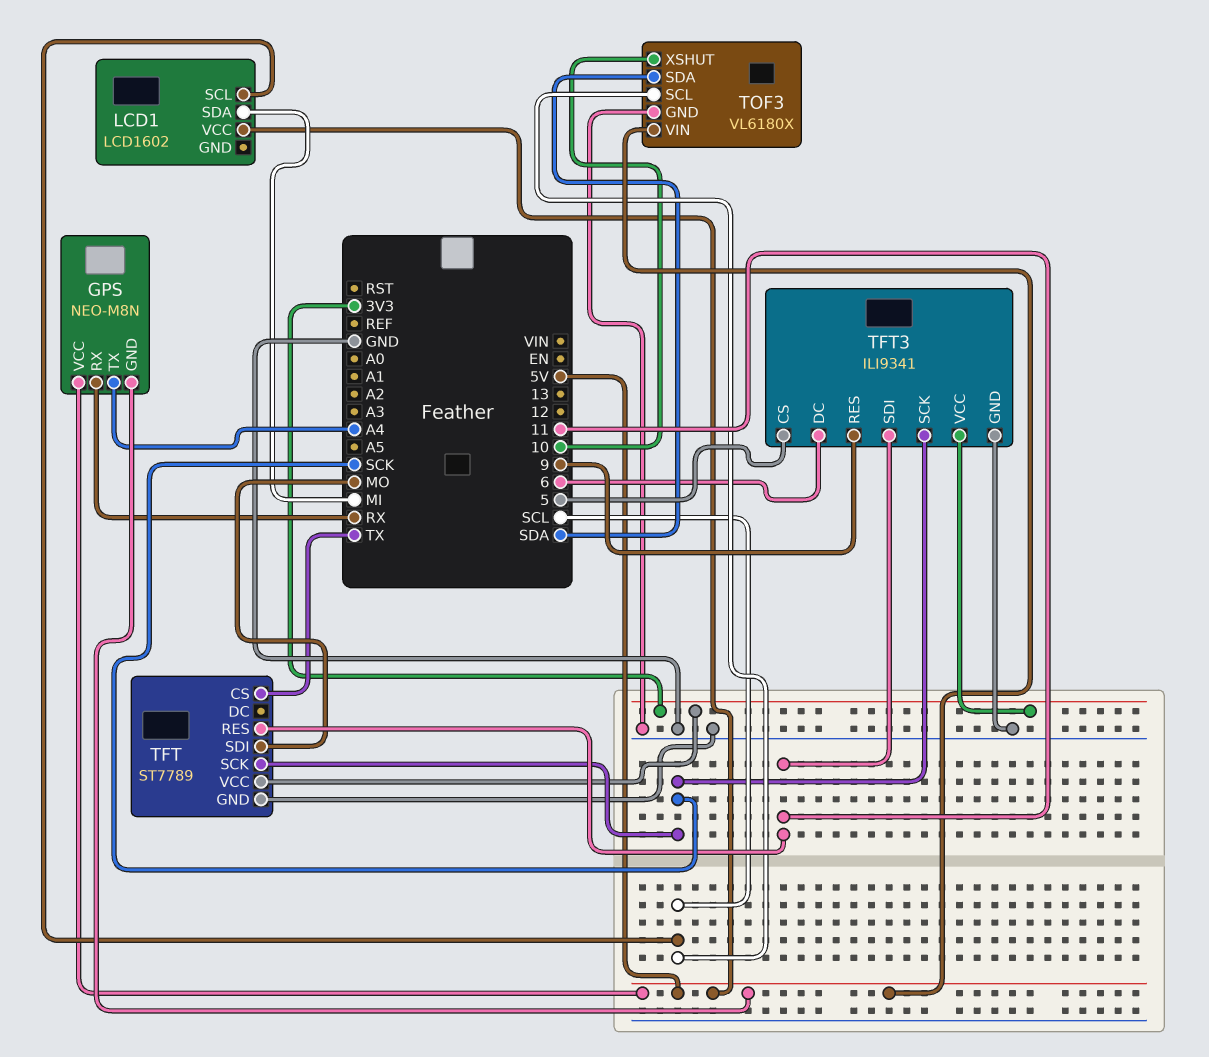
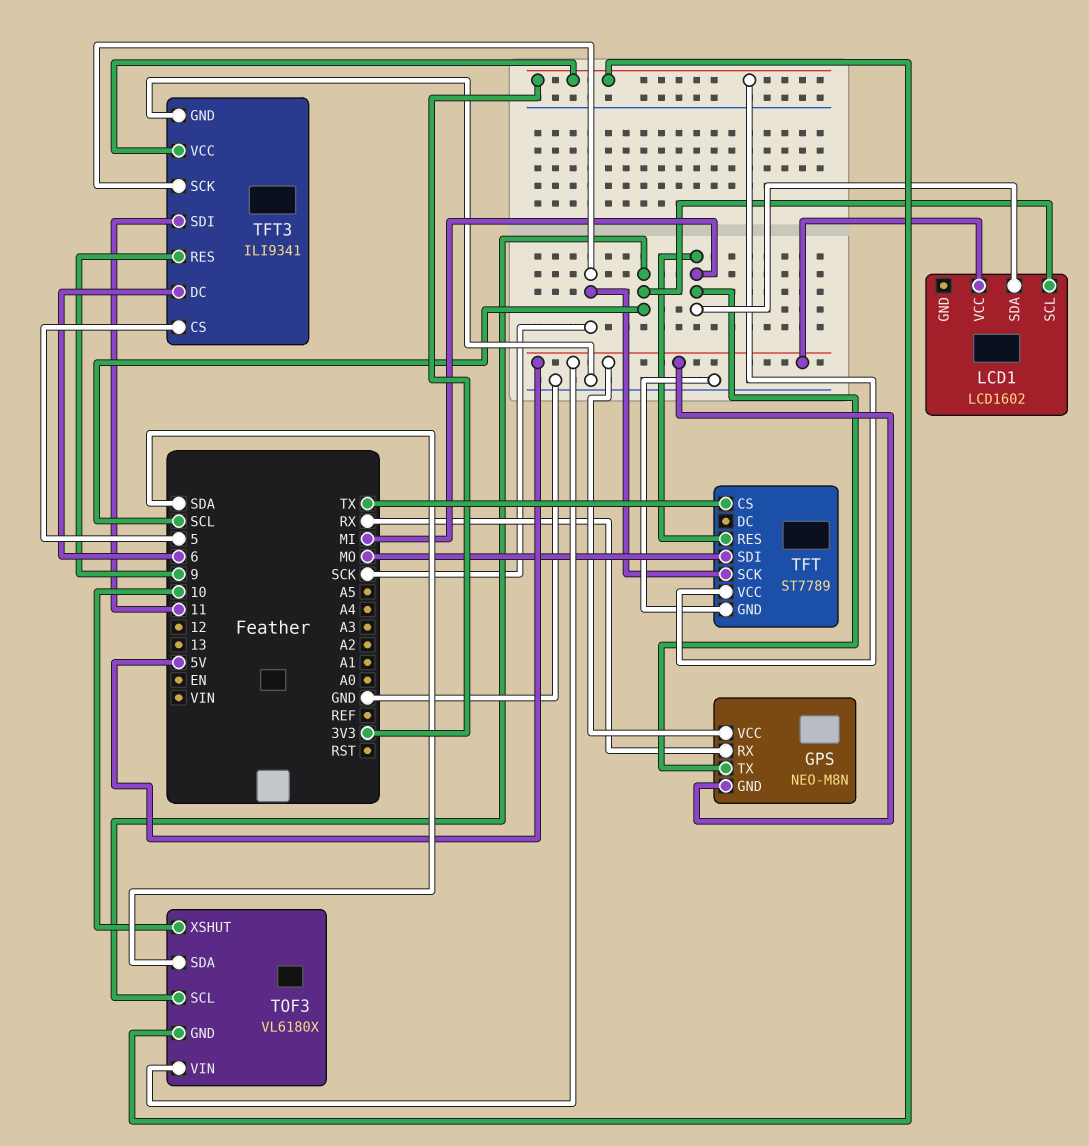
GPS pin TX: A4 -> MI
TFT pin RES: 11 -> MI
TOF3 pin GND: GND -> 3V3

